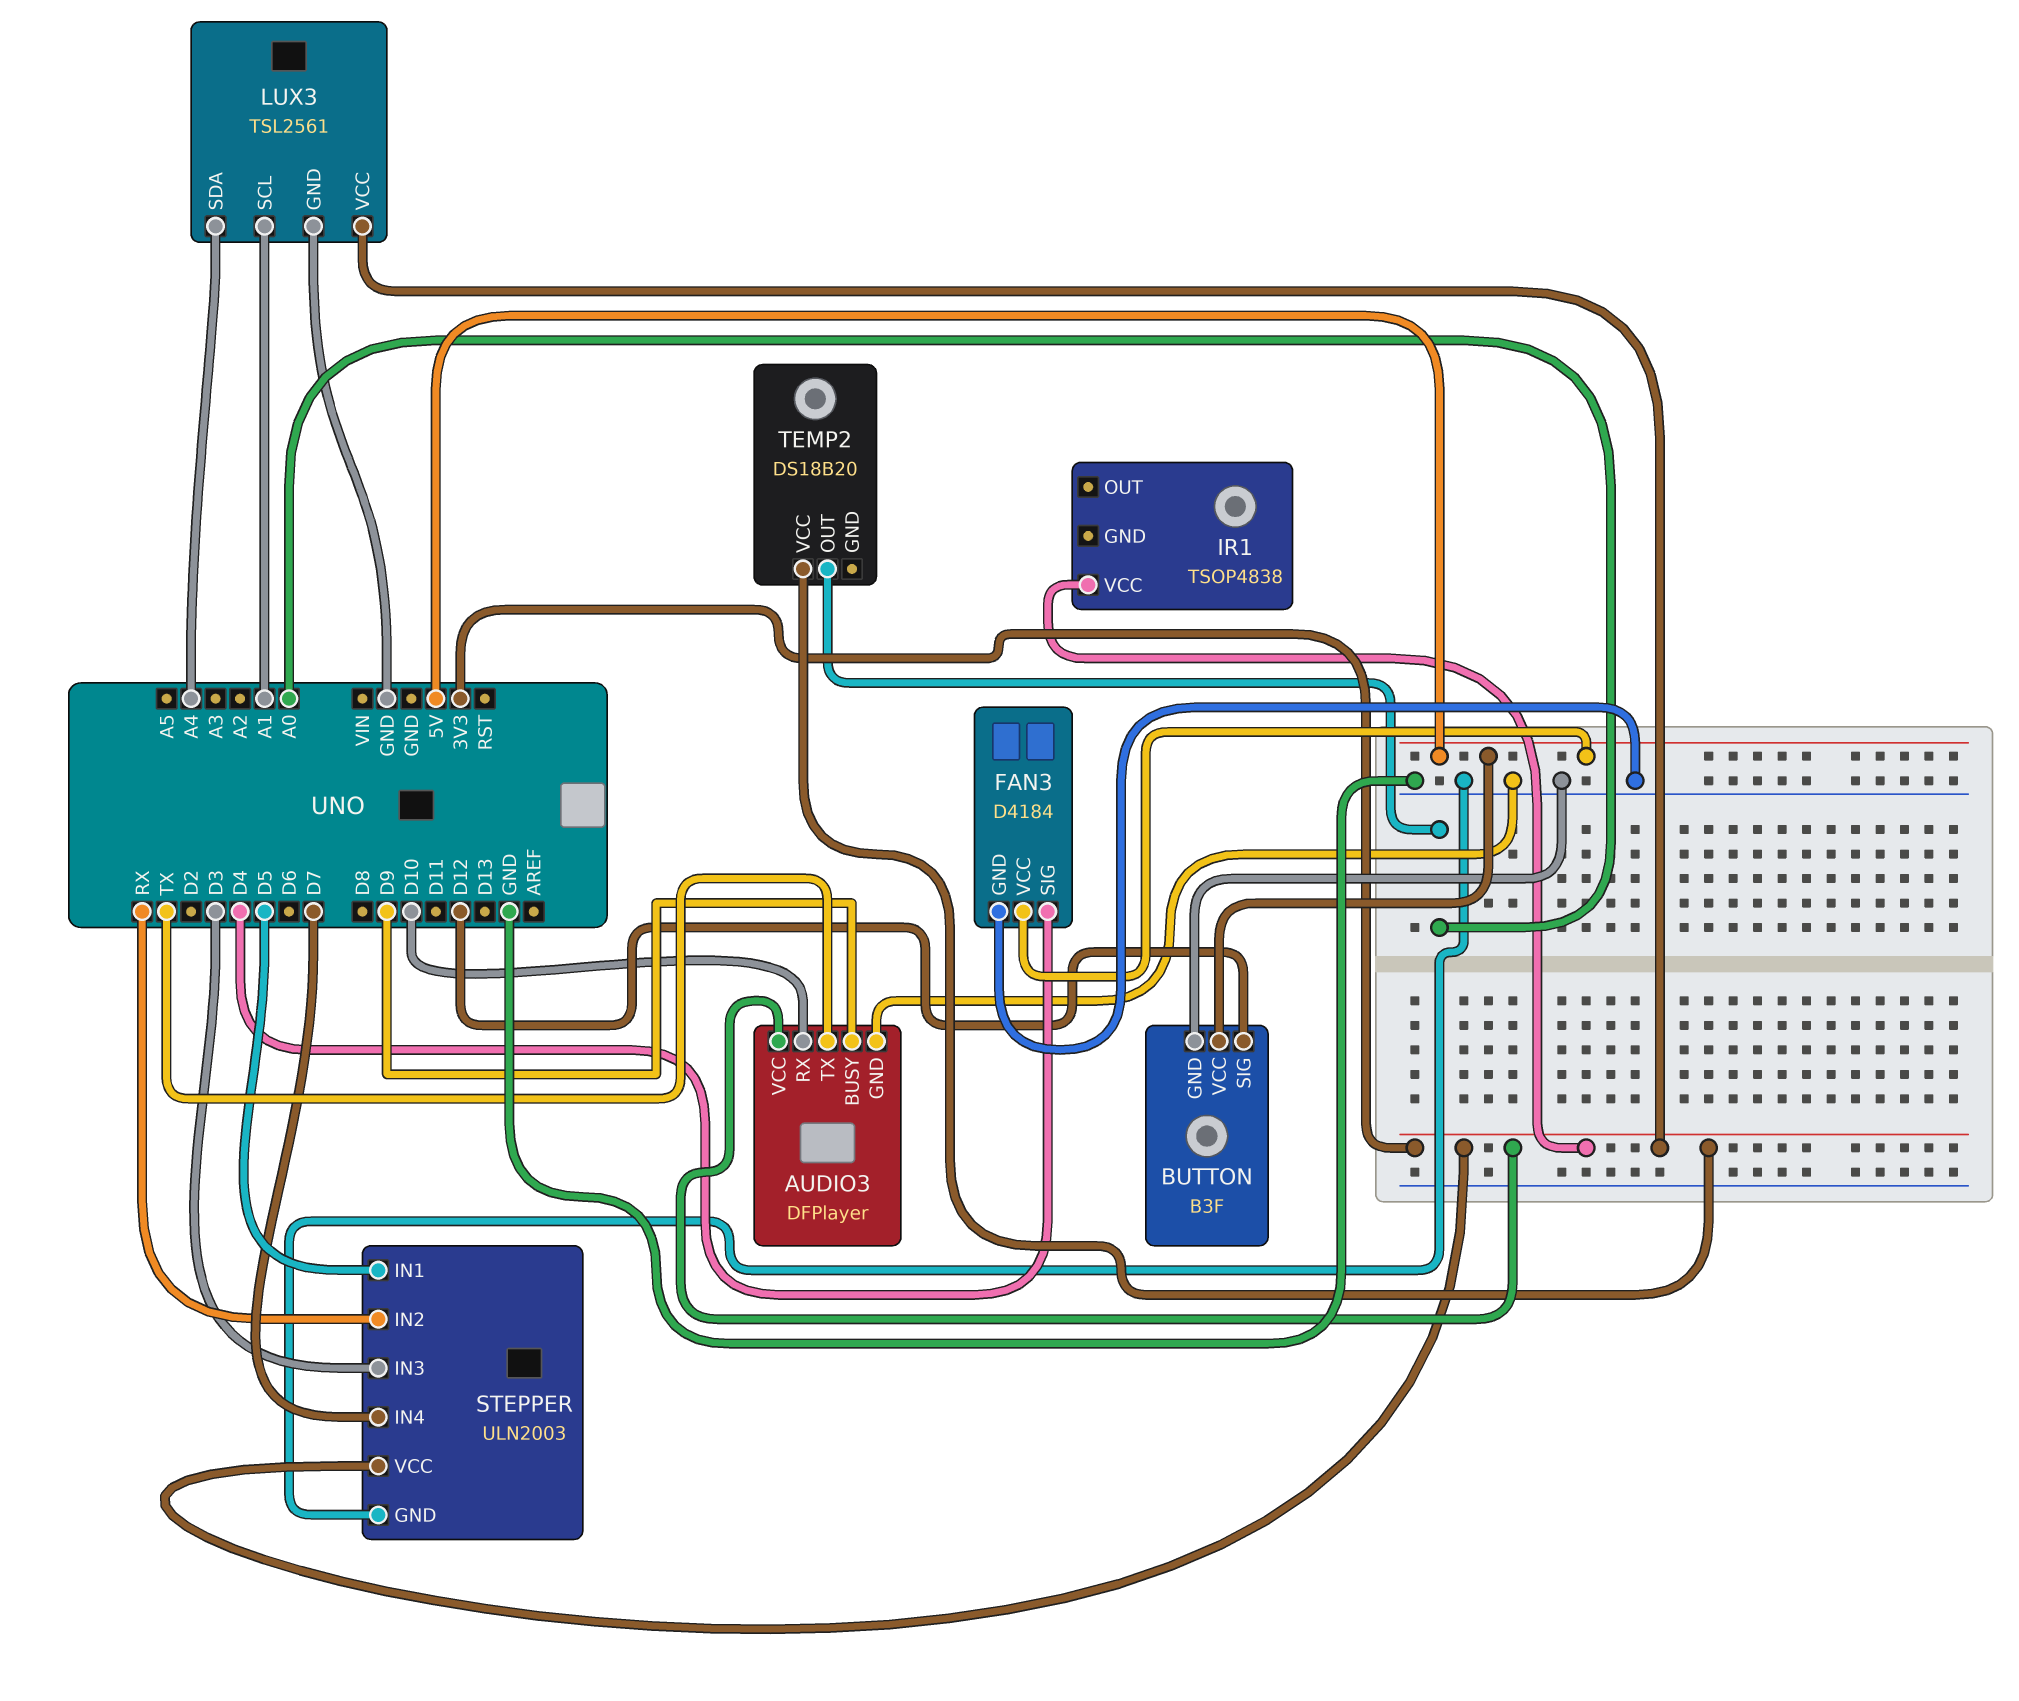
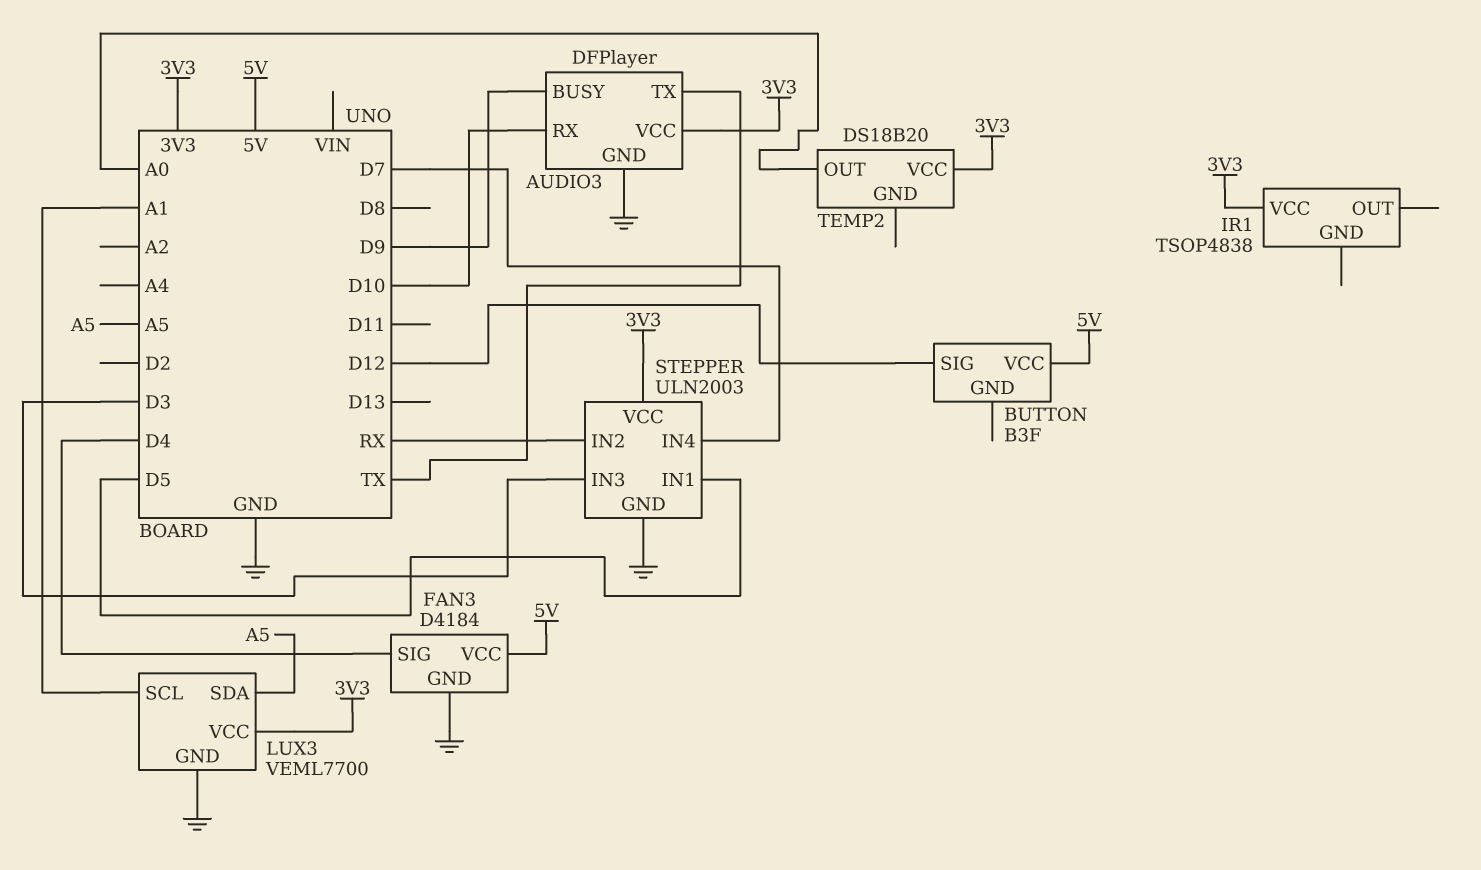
BUTTON pin GND: GND -> none
LUX3: TSL2561 -> VEML7700
LUX3 pin SDA: A4 -> A5

